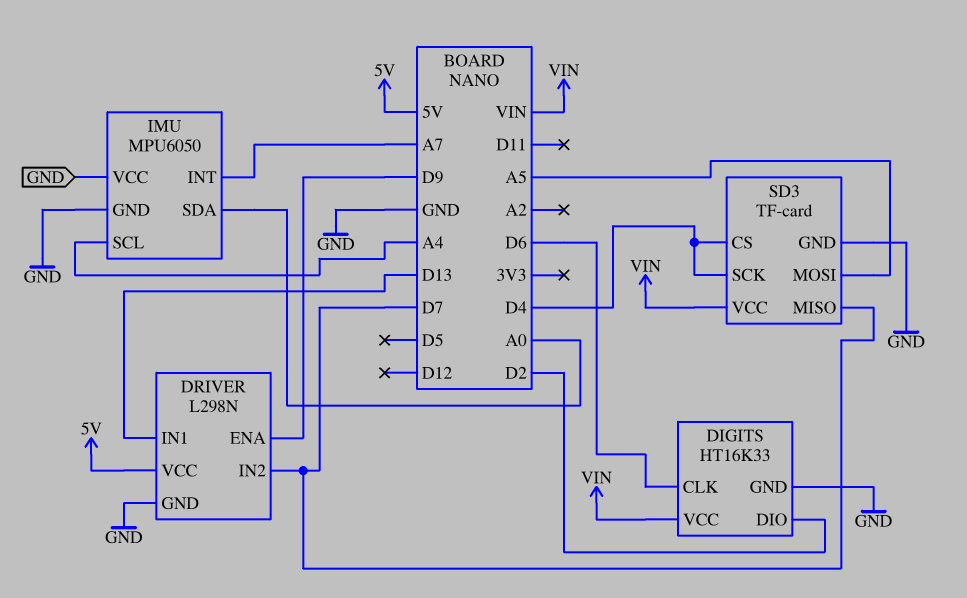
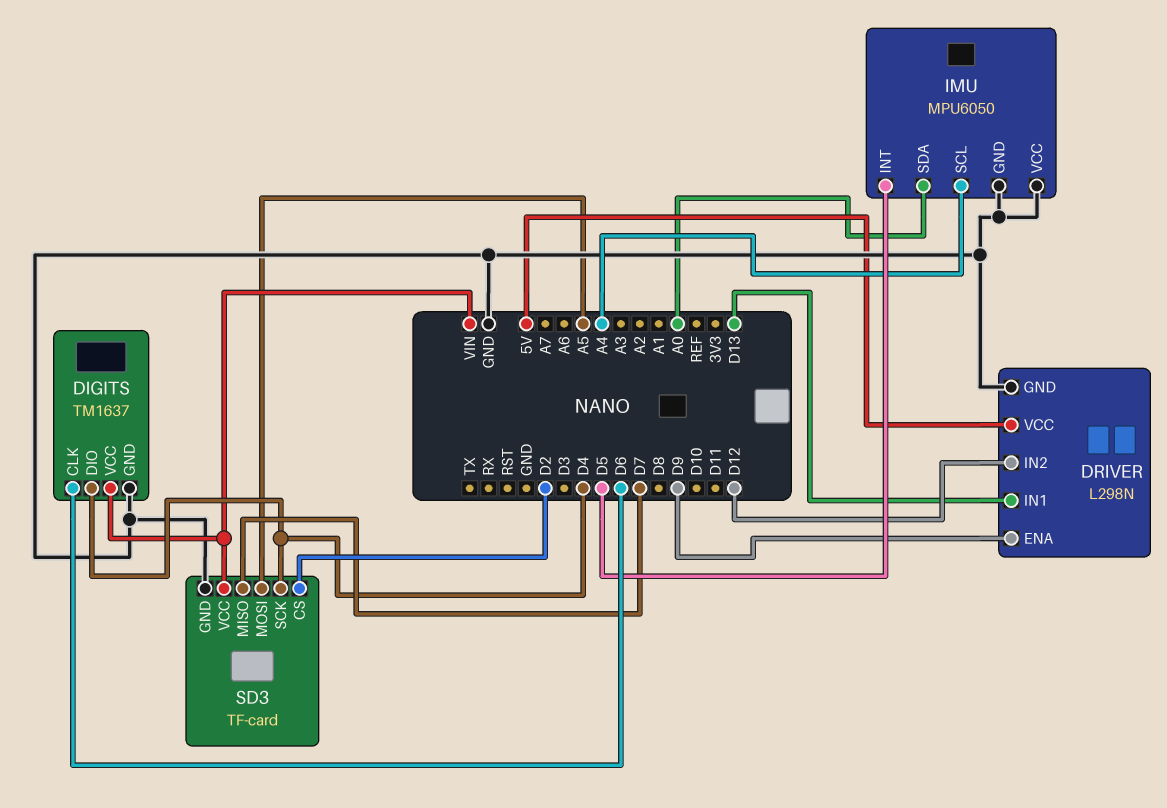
DIGITS: HT16K33 -> TM1637
DIGITS pin DIO: D2 -> D4
DRIVER pin IN2: D7 -> D12
IMU pin INT: A7 -> D5
SD3 pin CS: D4 -> D2

